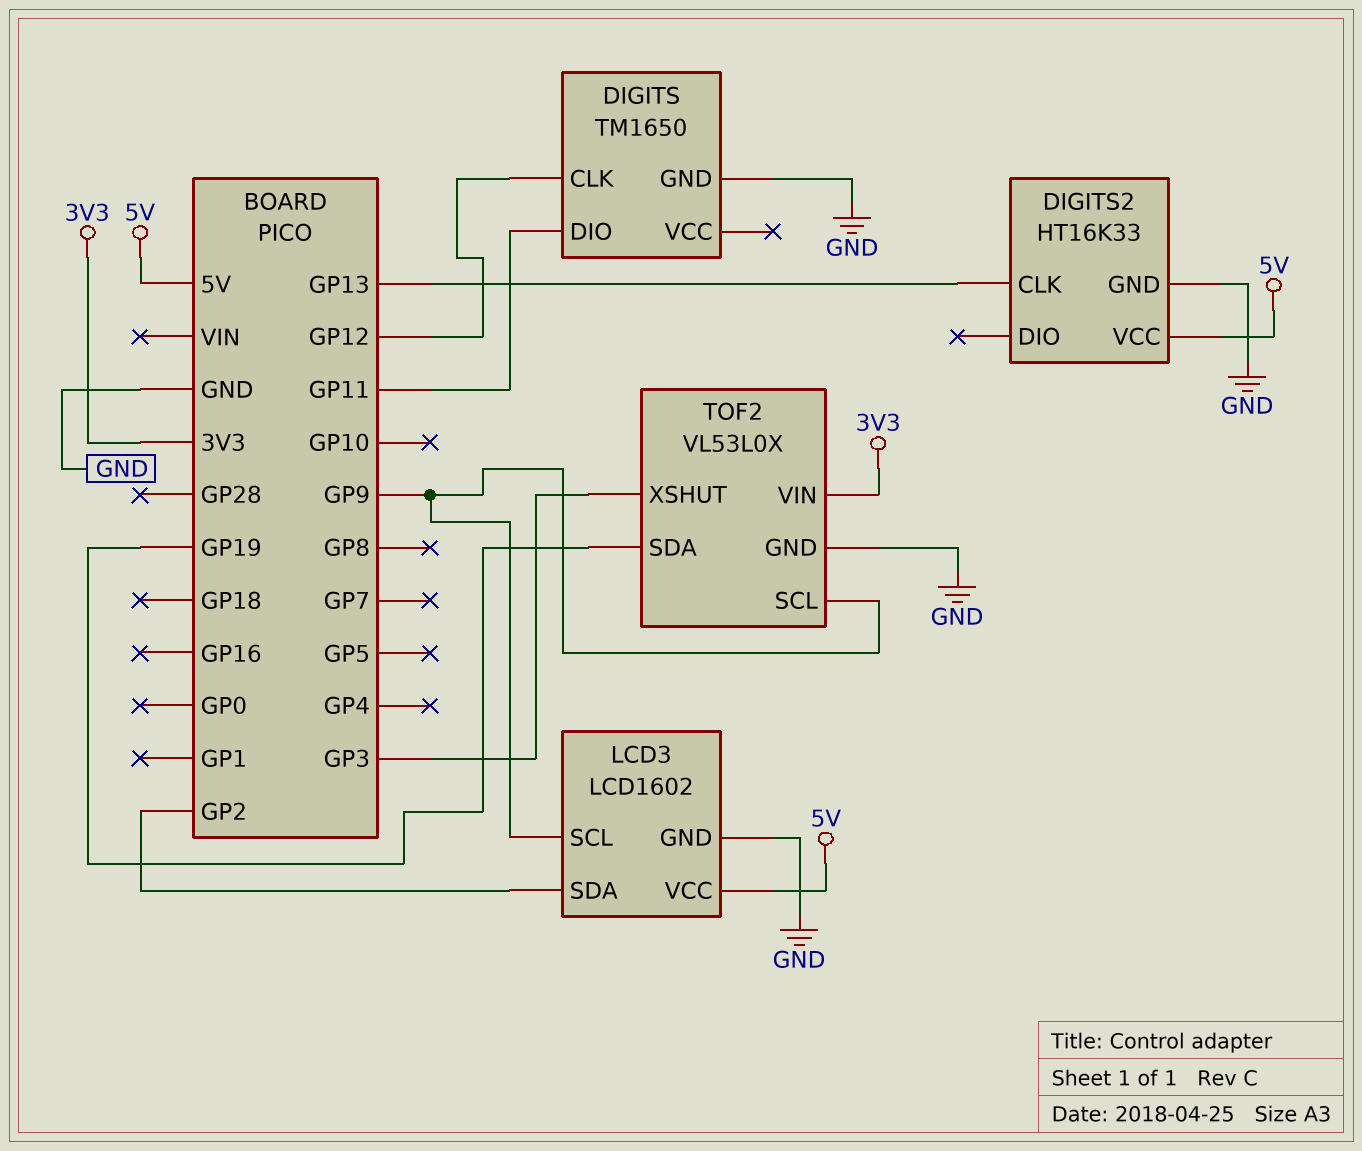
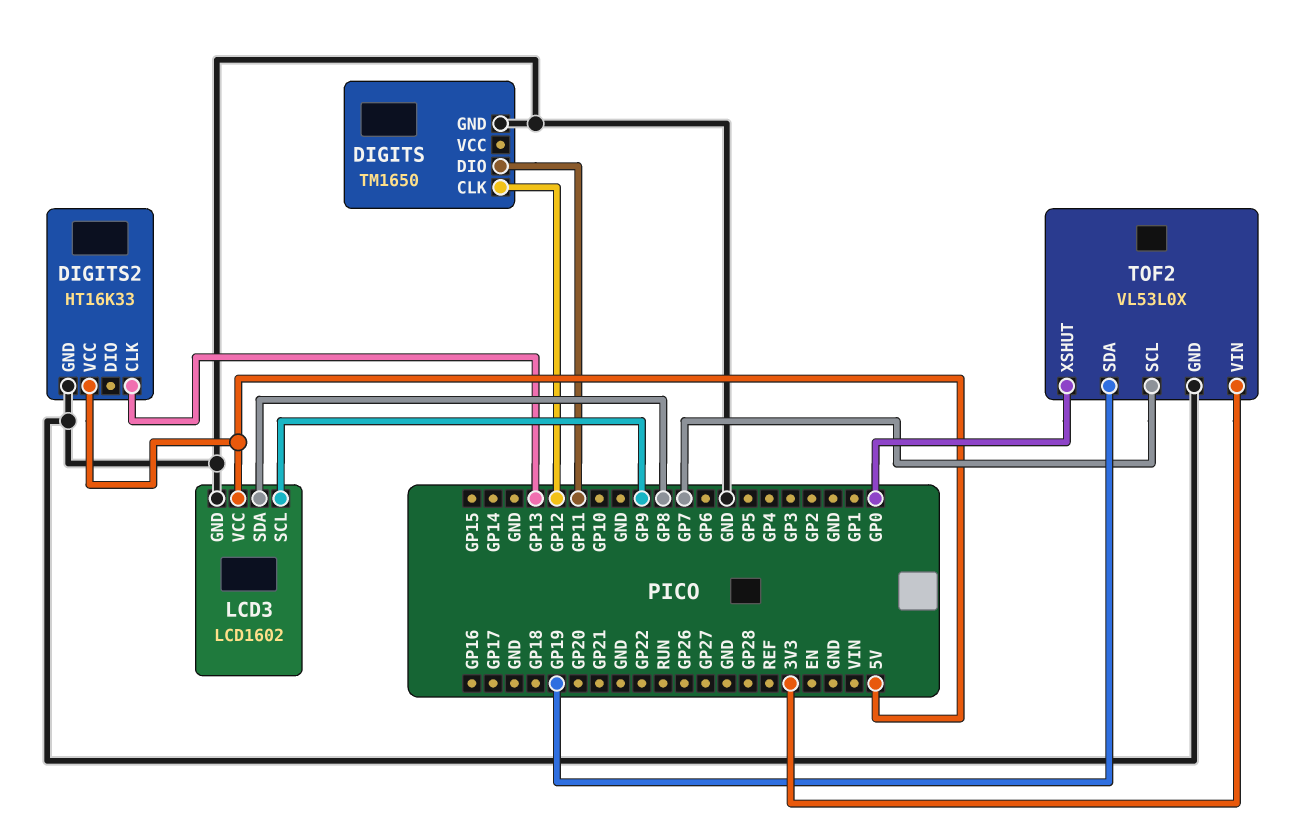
LCD3 pin SDA: GP2 -> GP8
TOF2 pin SCL: GP9 -> GP7
TOF2 pin XSHUT: GP3 -> GP0

